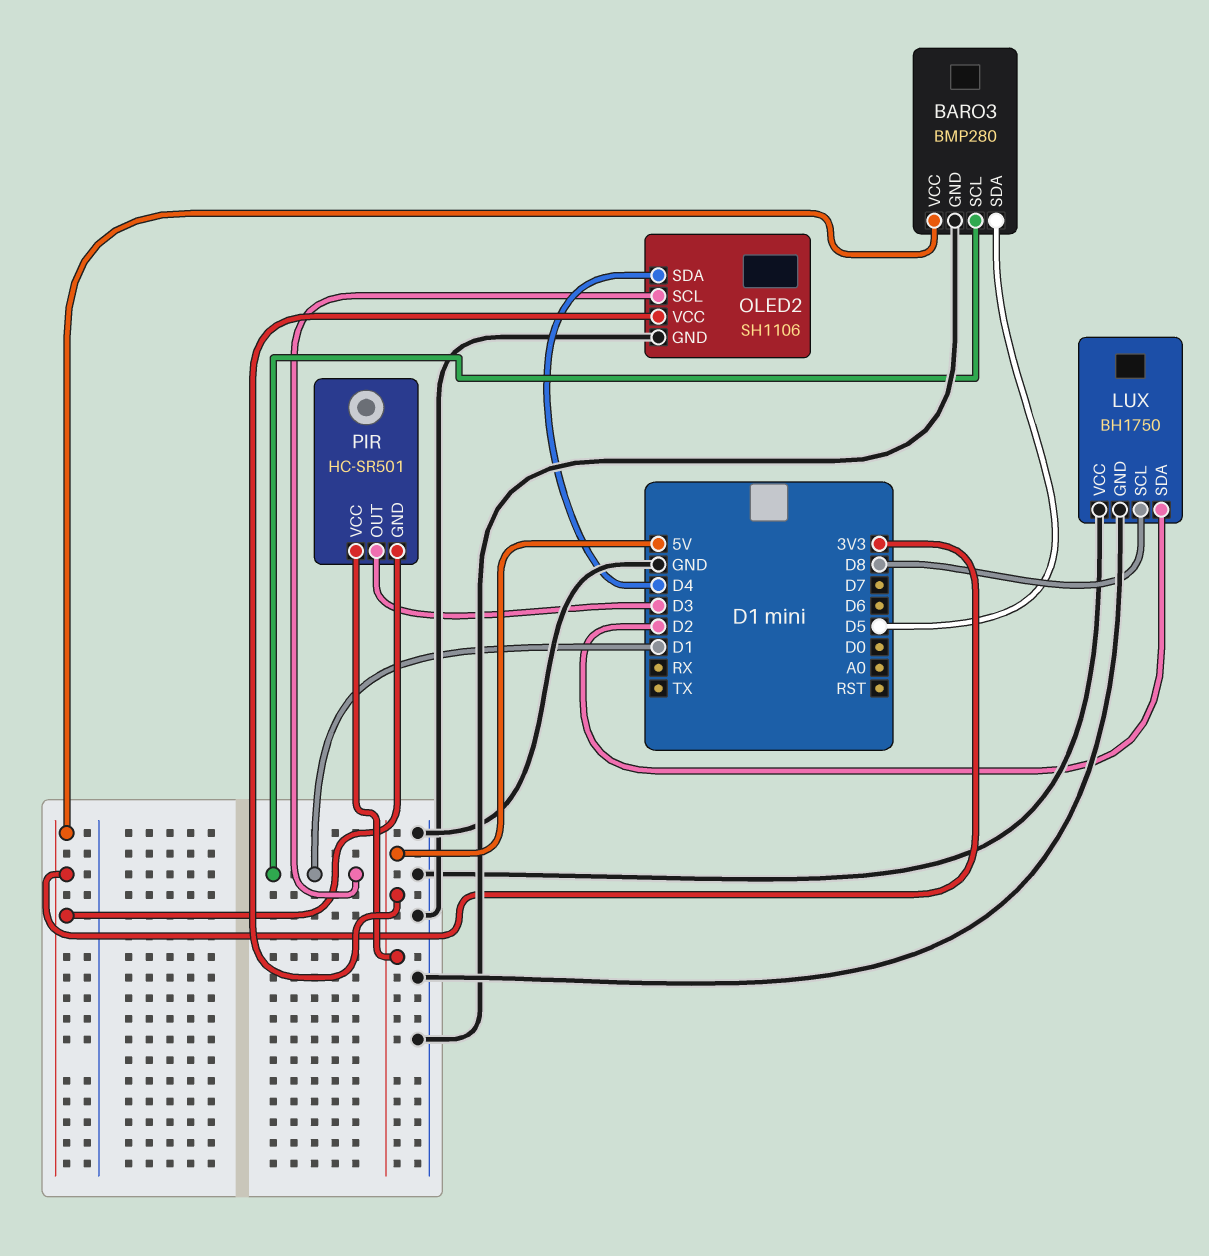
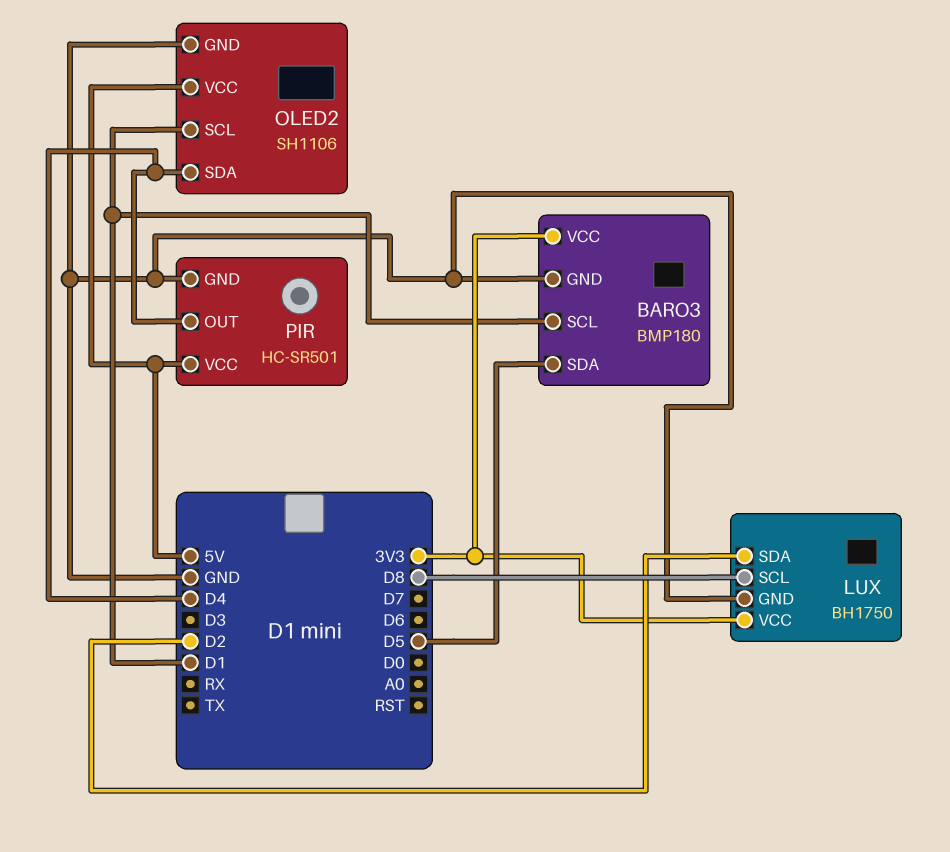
BARO3: BMP280 -> BMP180
LUX pin VCC: GND -> 3V3
PIR pin GND: 3V3 -> GND
PIR pin OUT: D3 -> D4

